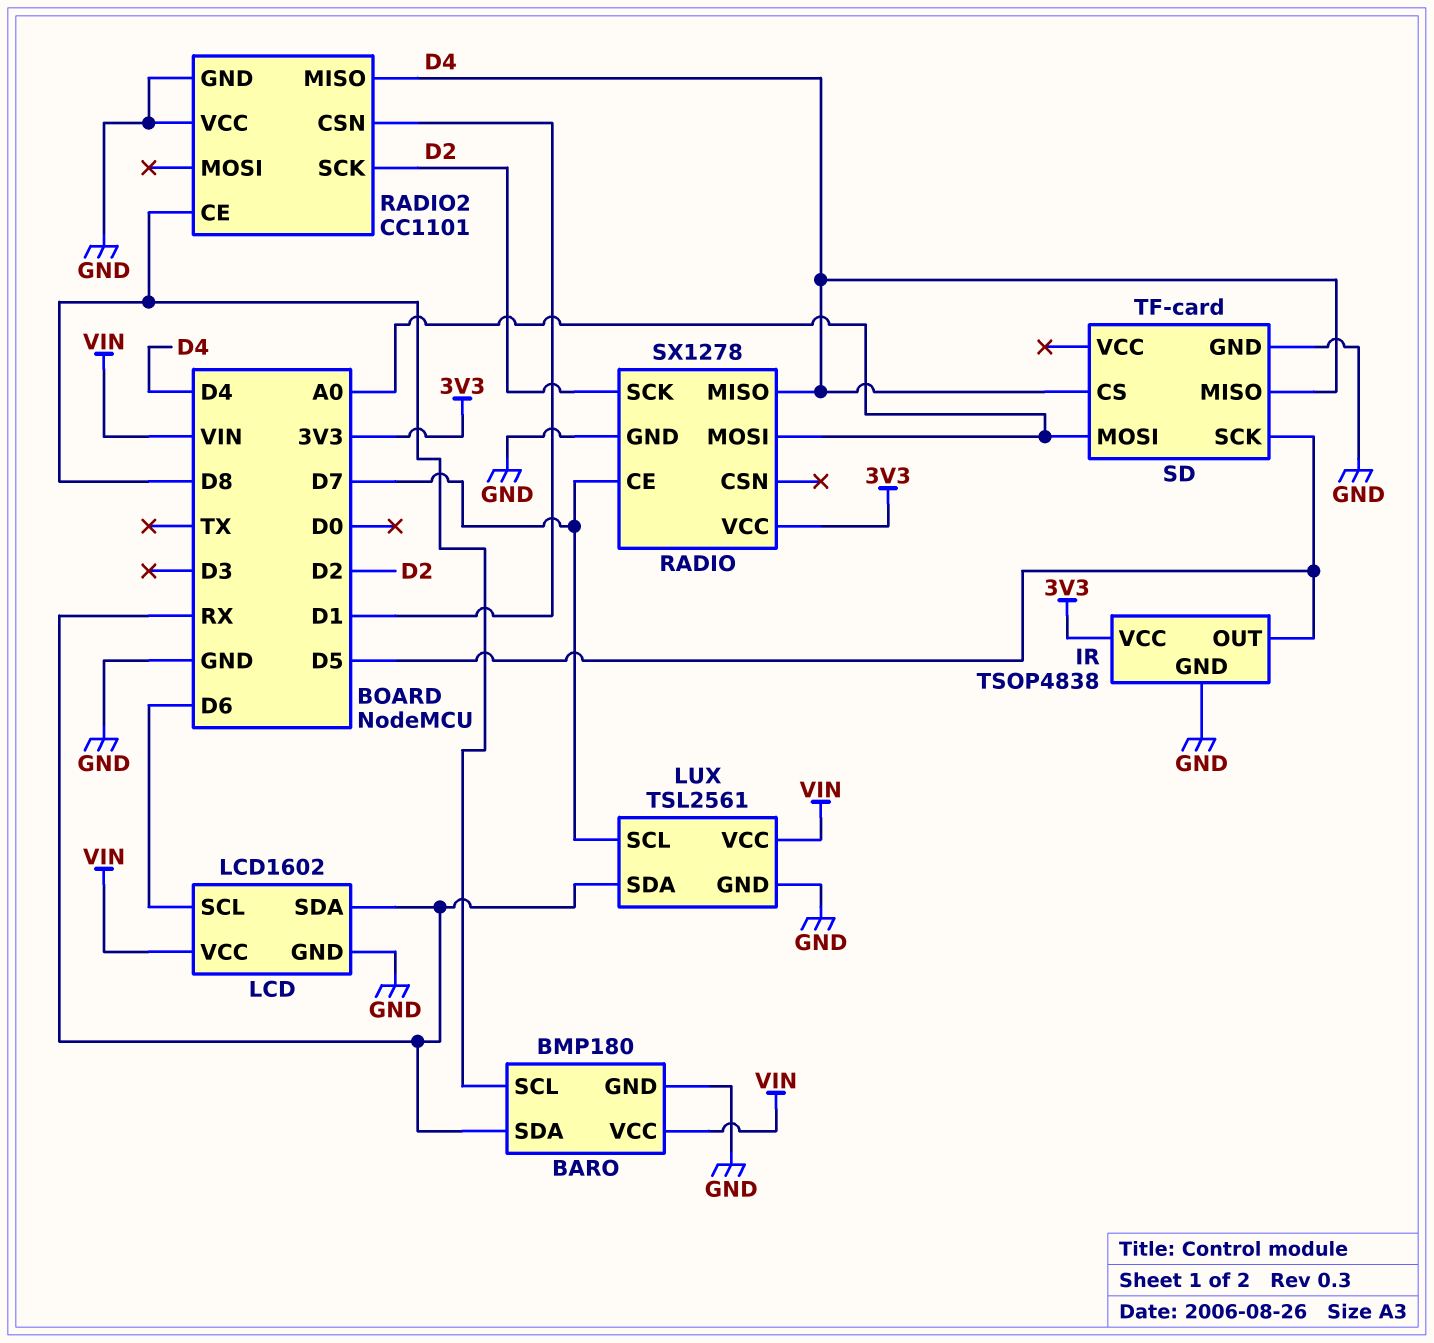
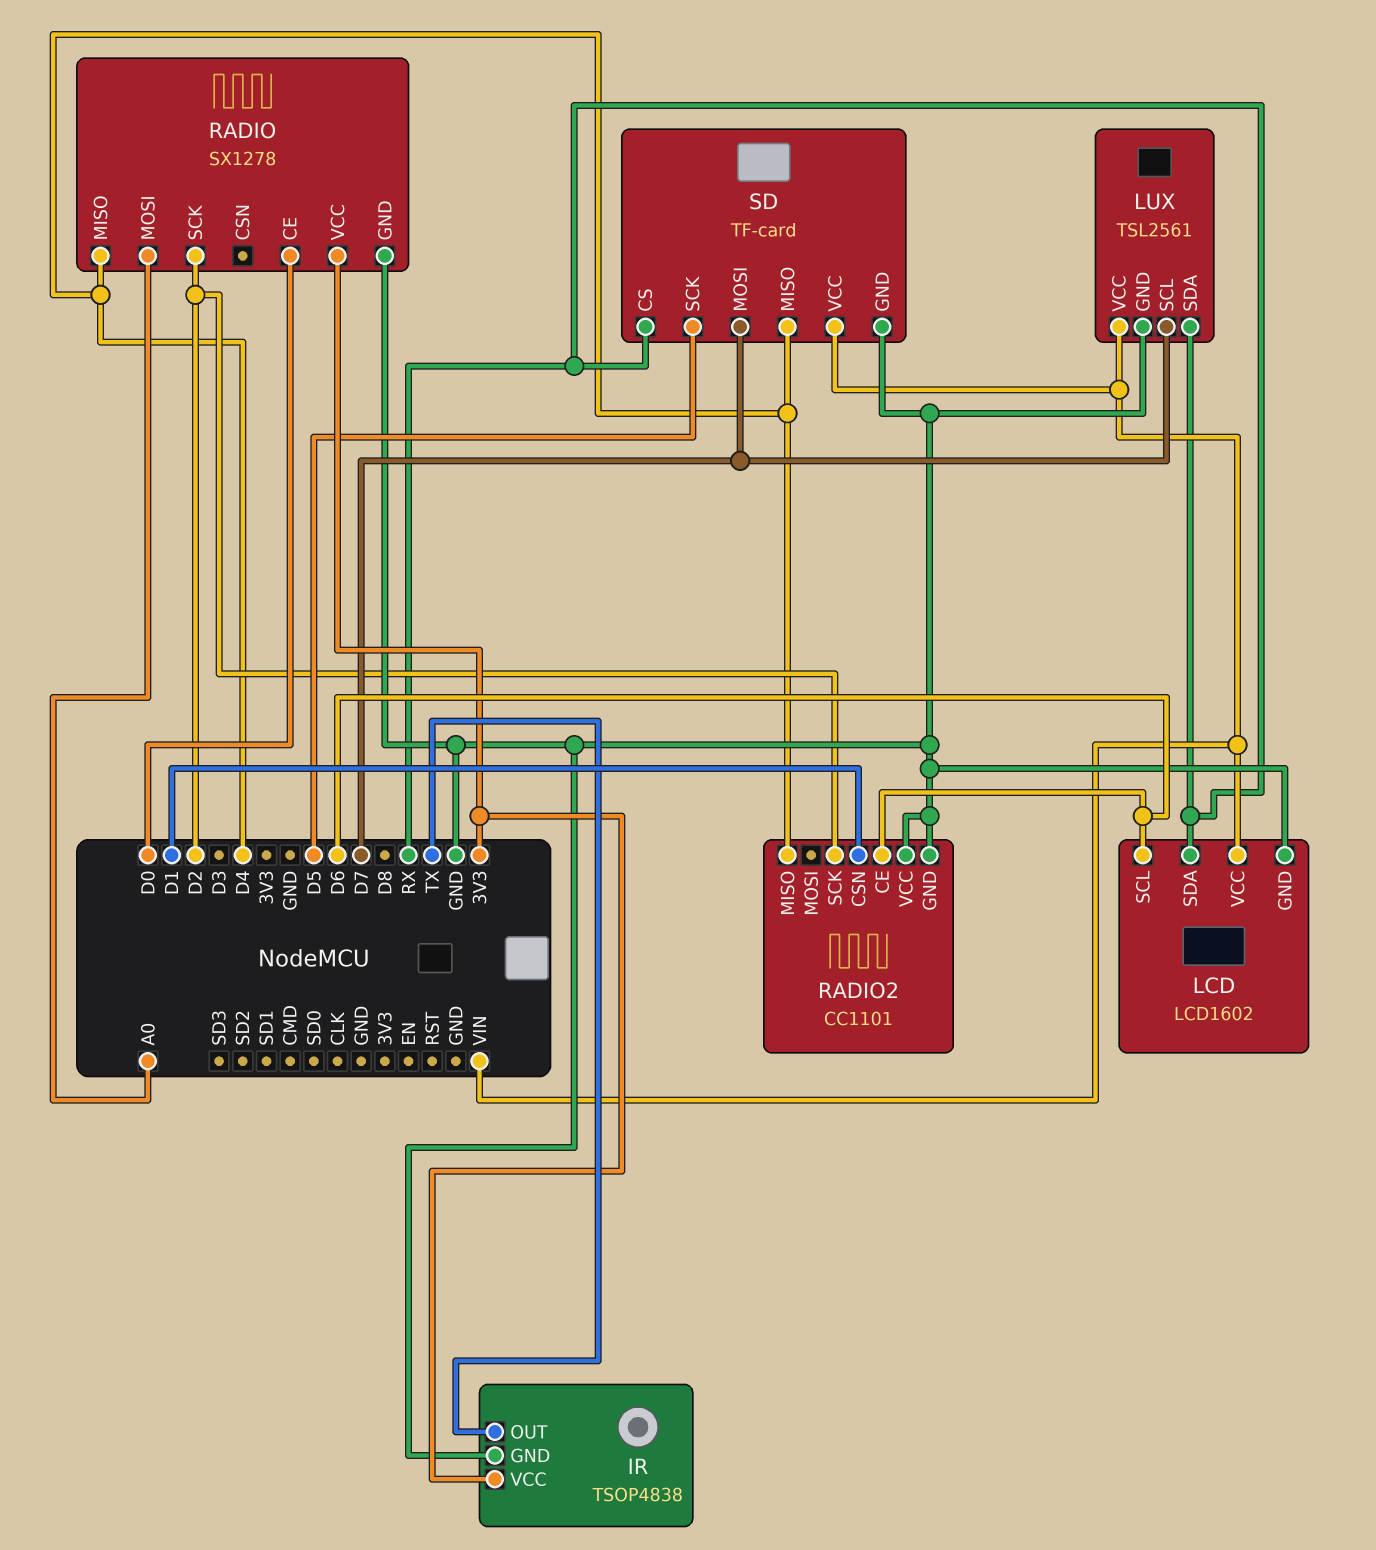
BARO: BMP180 -> none
BARO pin GND: GND -> none
BARO pin SCL: D8 -> none
BARO pin SDA: RX -> none
BARO pin VCC: VIN -> none
IR pin OUT: D5 -> TX
RADIO pin CE: D7 -> D0
RADIO2 pin CE: D8 -> D6
SD pin CS: D4 -> RX
SD pin MOSI: A0 -> D7
SD pin VCC: none -> VIN

